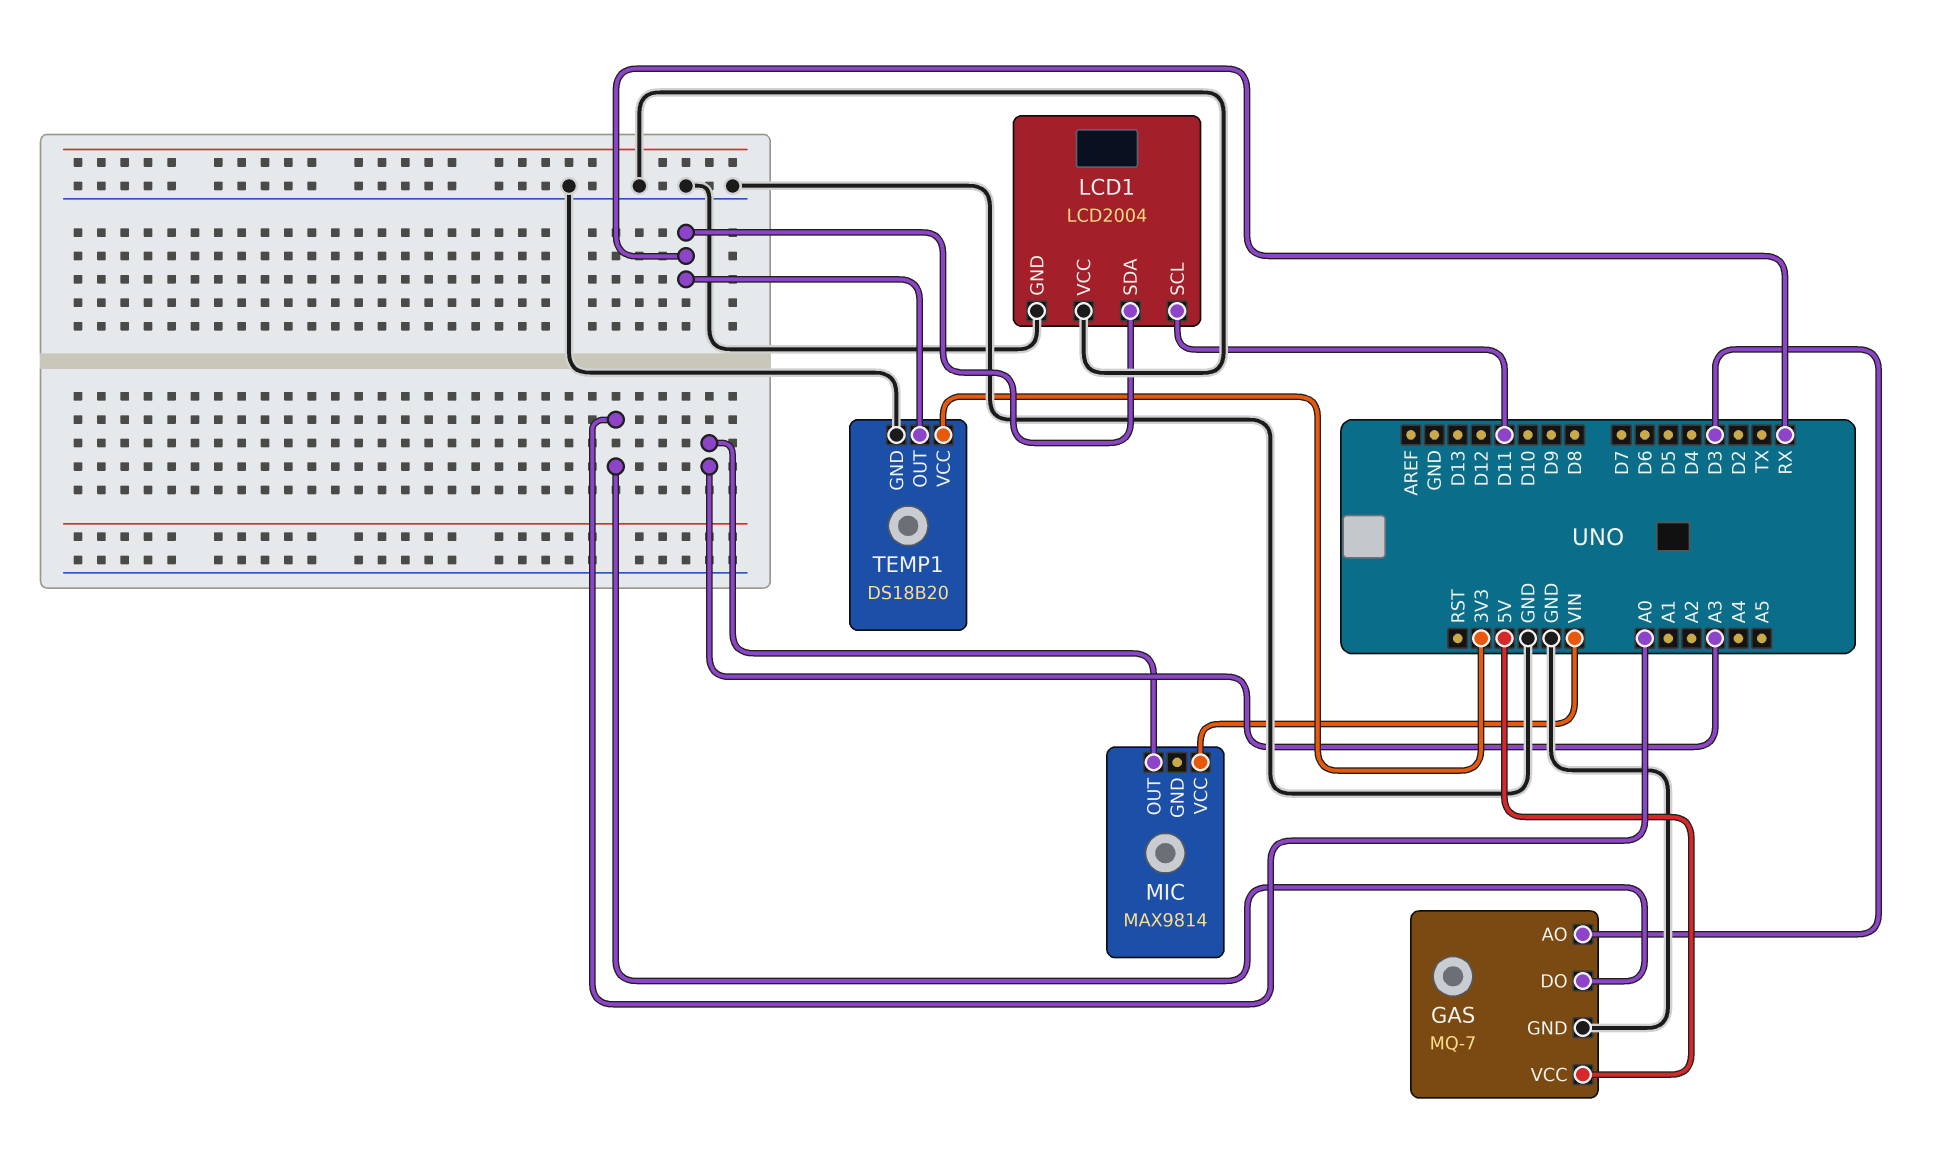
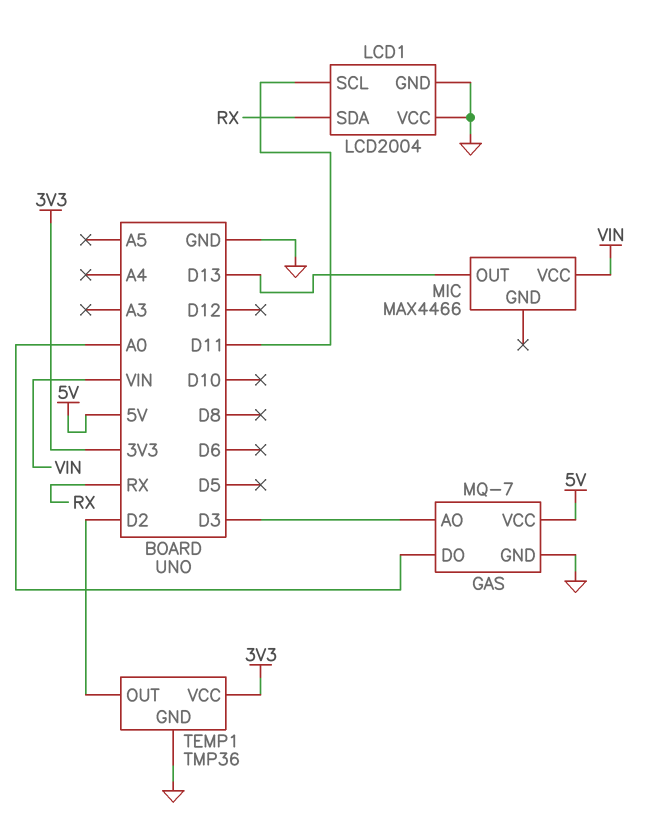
MIC: MAX9814 -> MAX4466
MIC pin OUT: A3 -> D13
TEMP1: DS18B20 -> TMP36
TEMP1 pin OUT: RX -> D2

